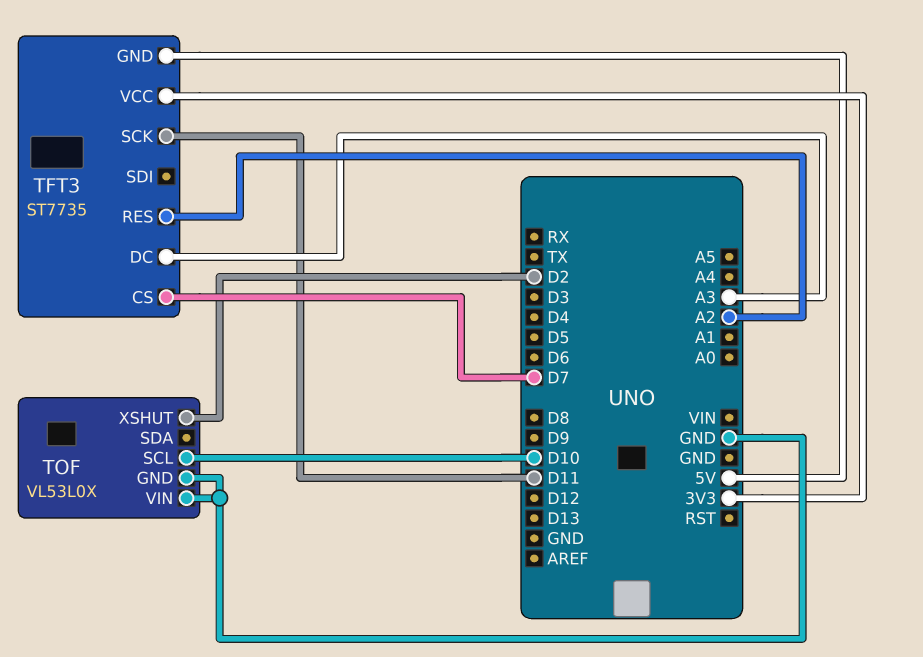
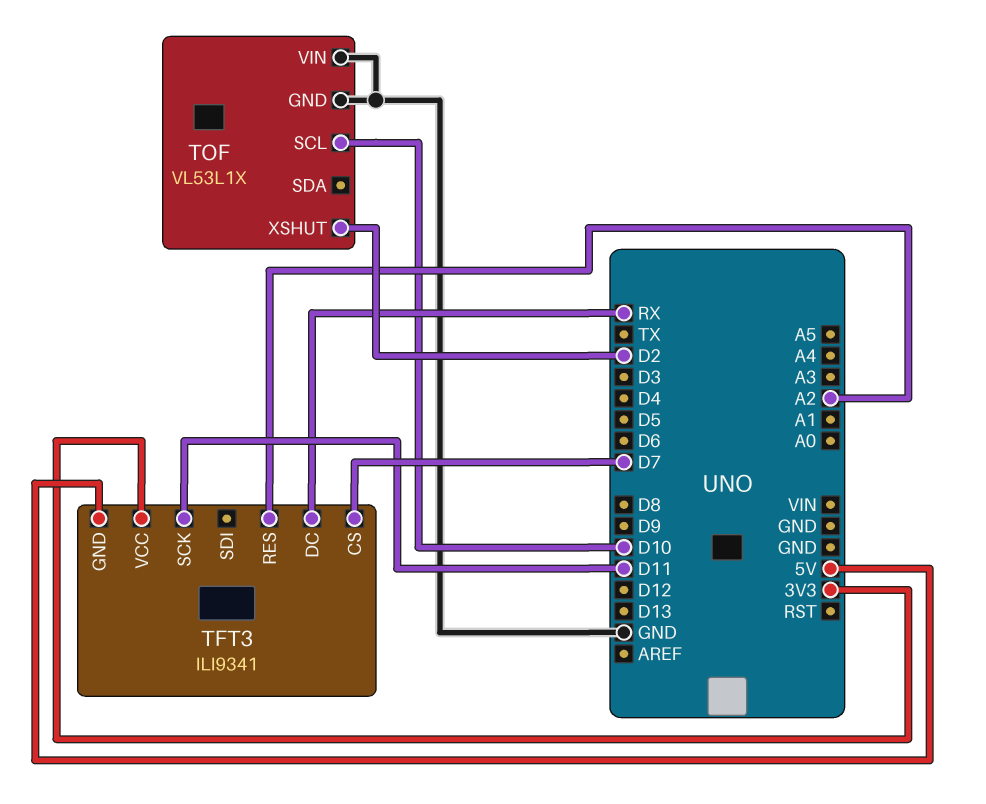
TFT3: ST7735 -> ILI9341
TFT3 pin DC: A3 -> RX
TOF: VL53L0X -> VL53L1X

